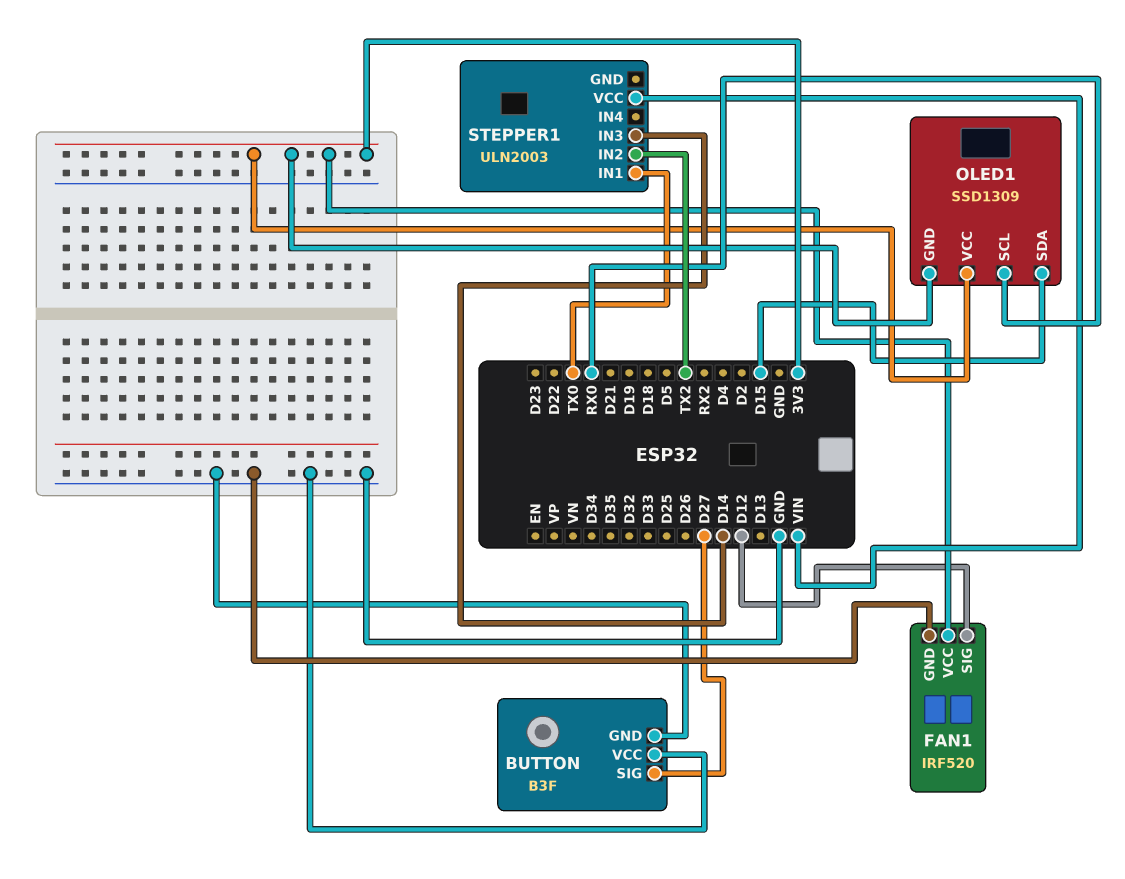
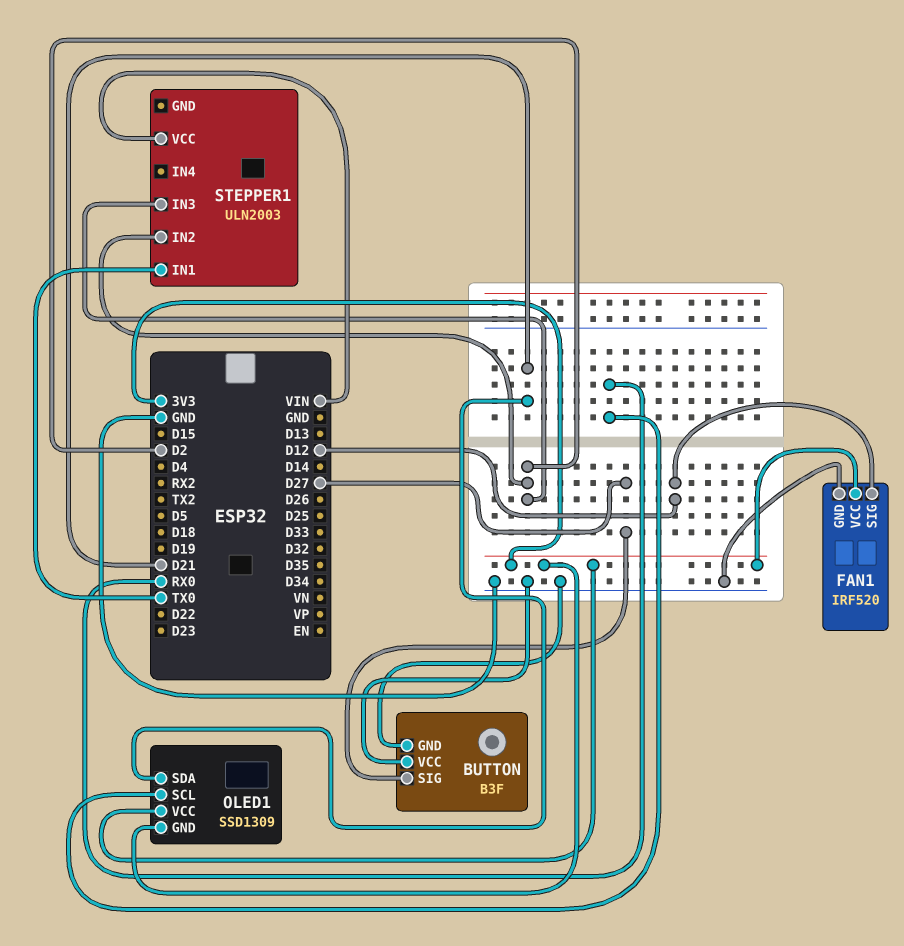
OLED1 pin SDA: D15 -> D21
STEPPER1 pin IN2: TX2 -> D2
STEPPER1 pin IN3: D14 -> D2

